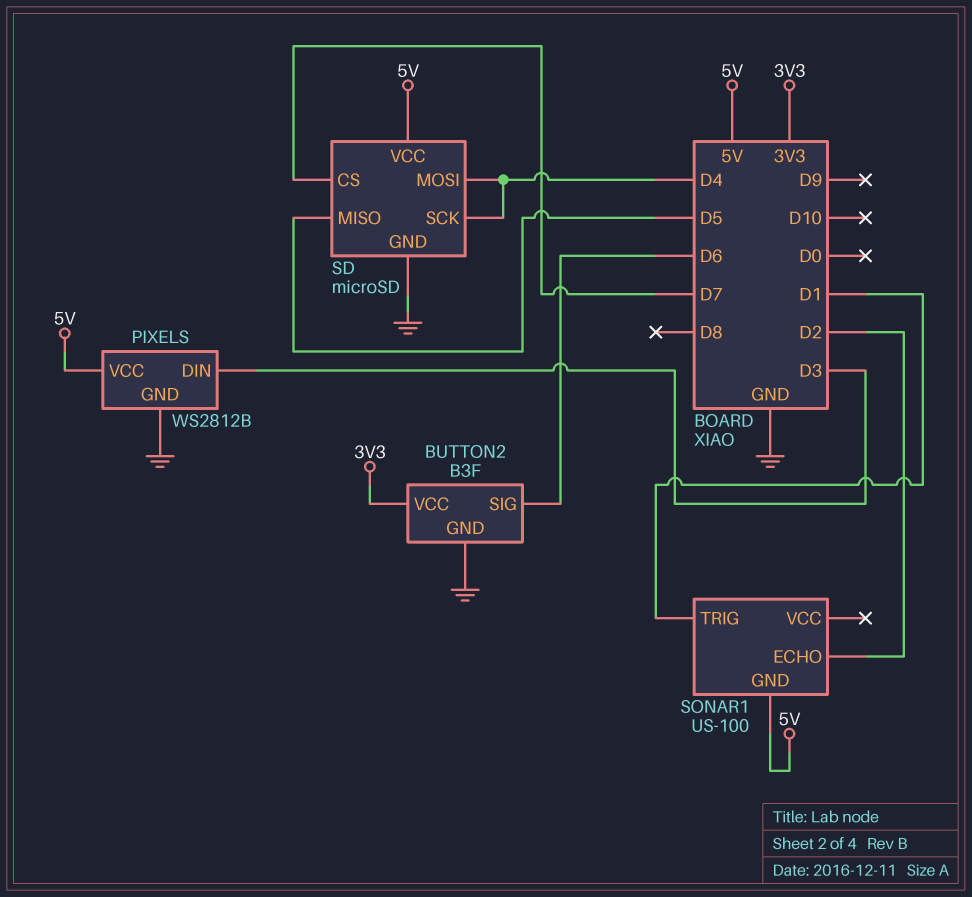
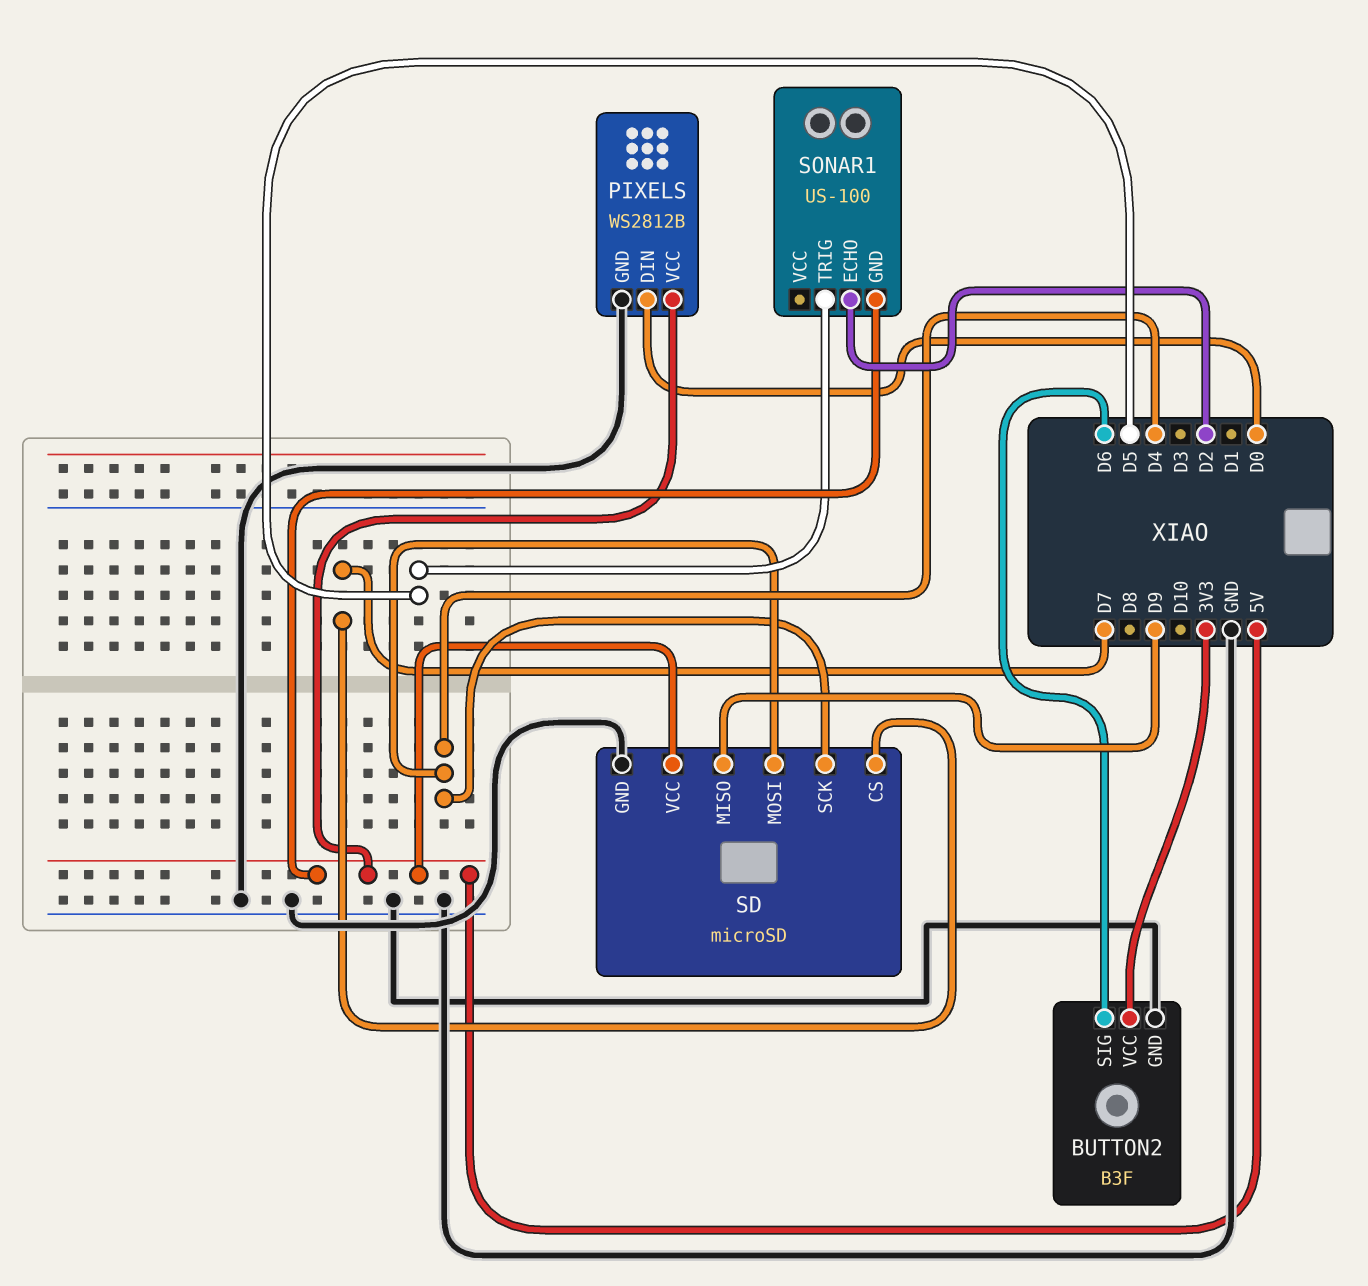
PIXELS pin DIN: D3 -> D0
SD pin MISO: D5 -> D9
SONAR1 pin TRIG: D1 -> D5

